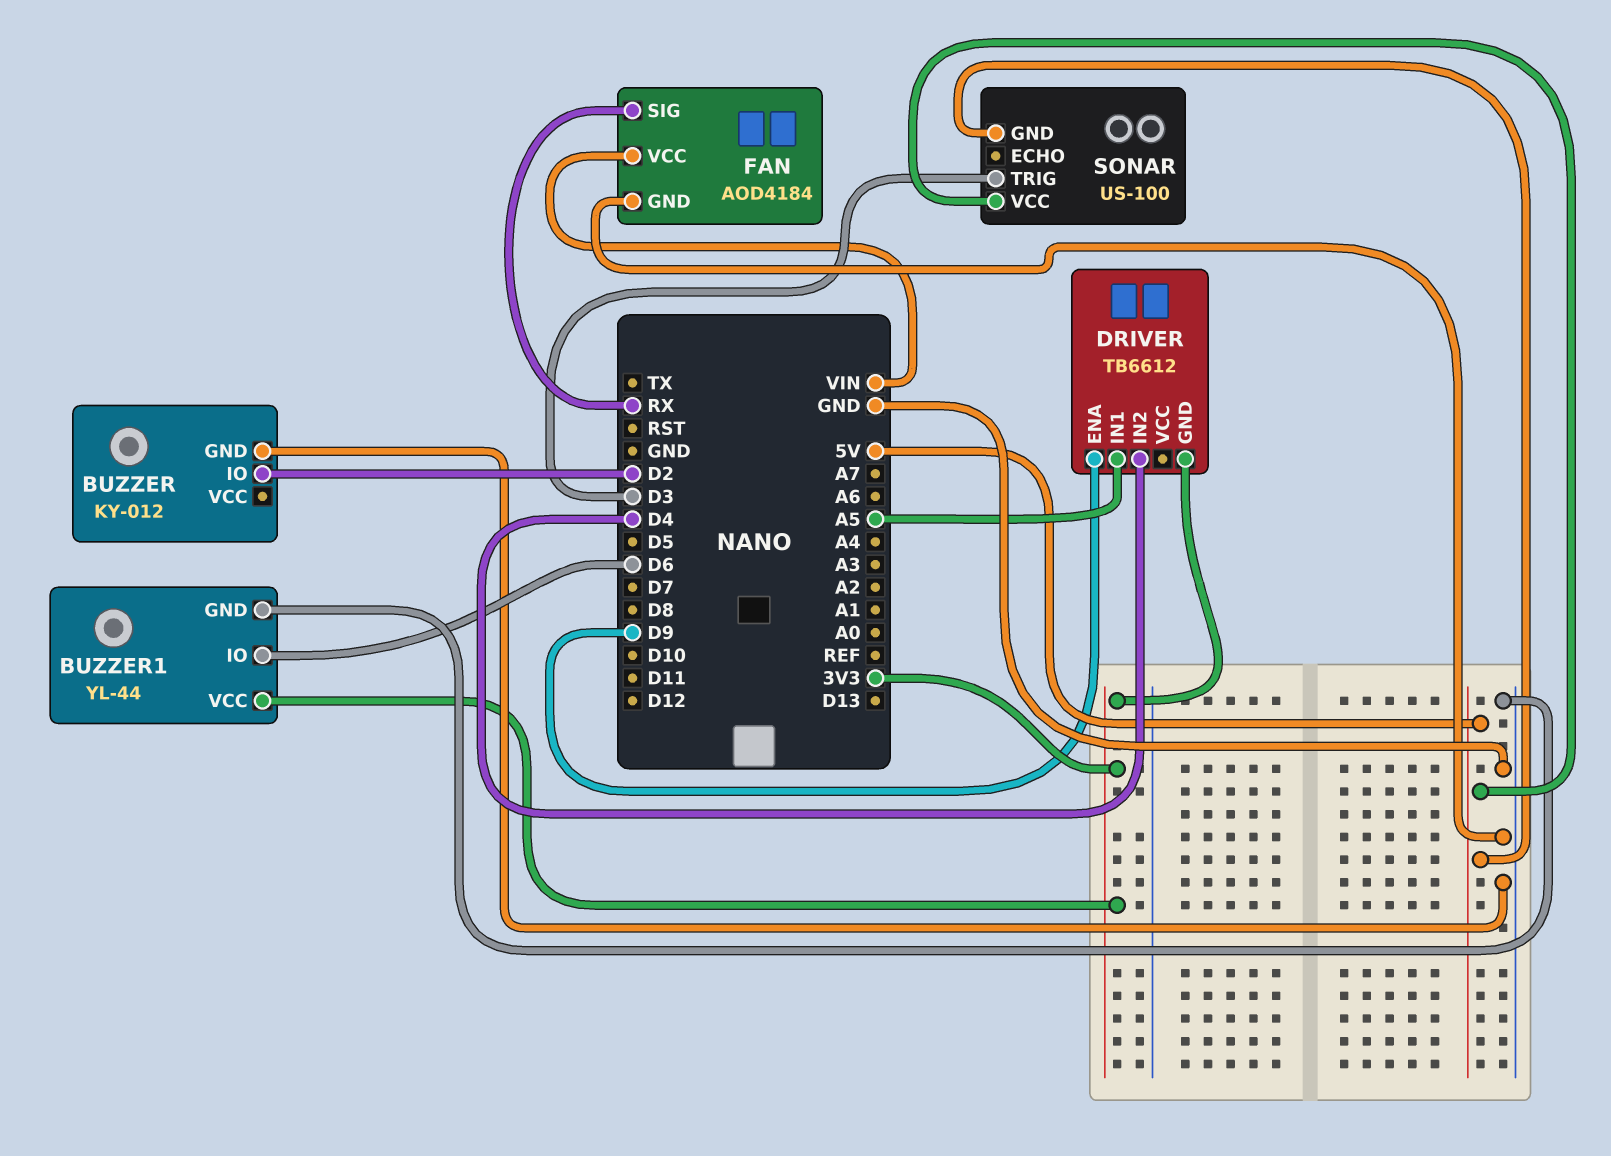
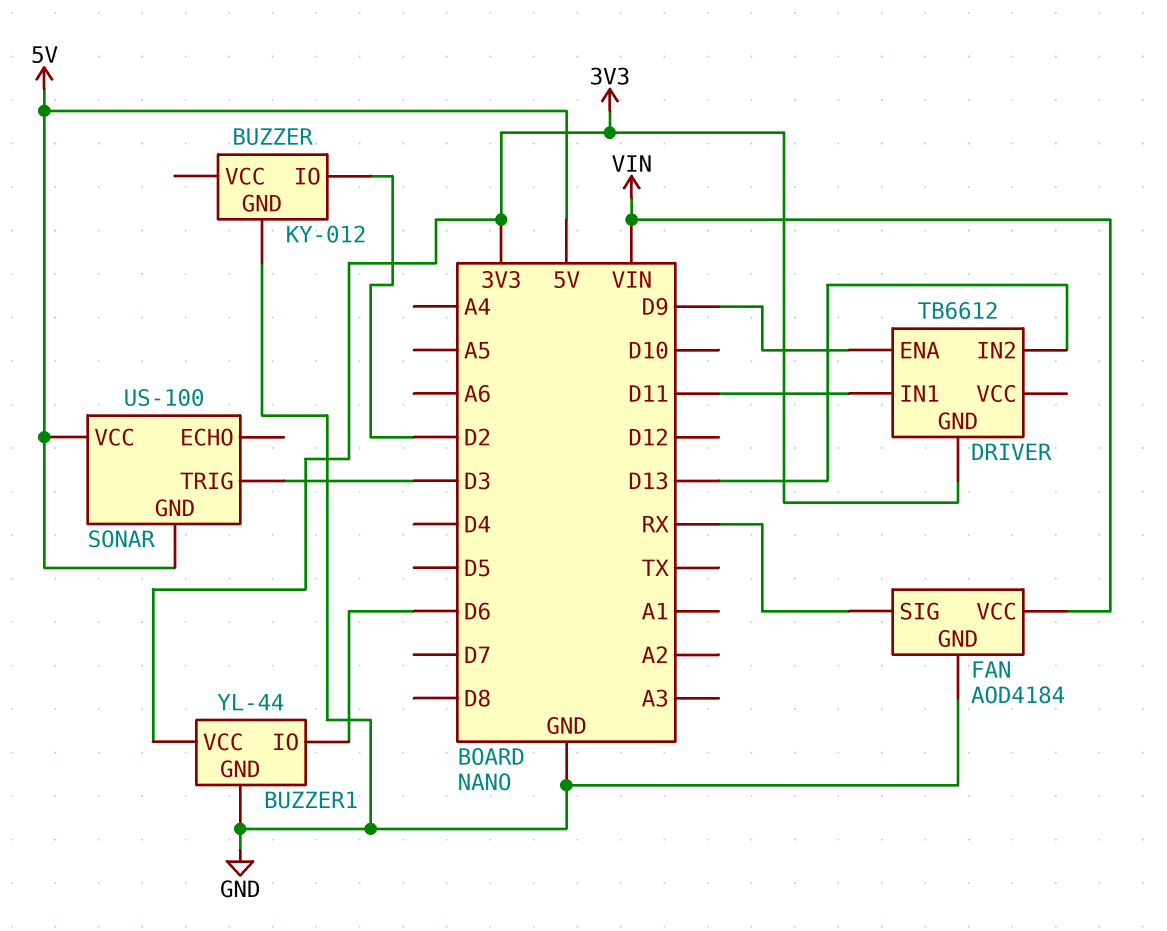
DRIVER pin IN1: A5 -> D11
DRIVER pin IN2: D4 -> D13

